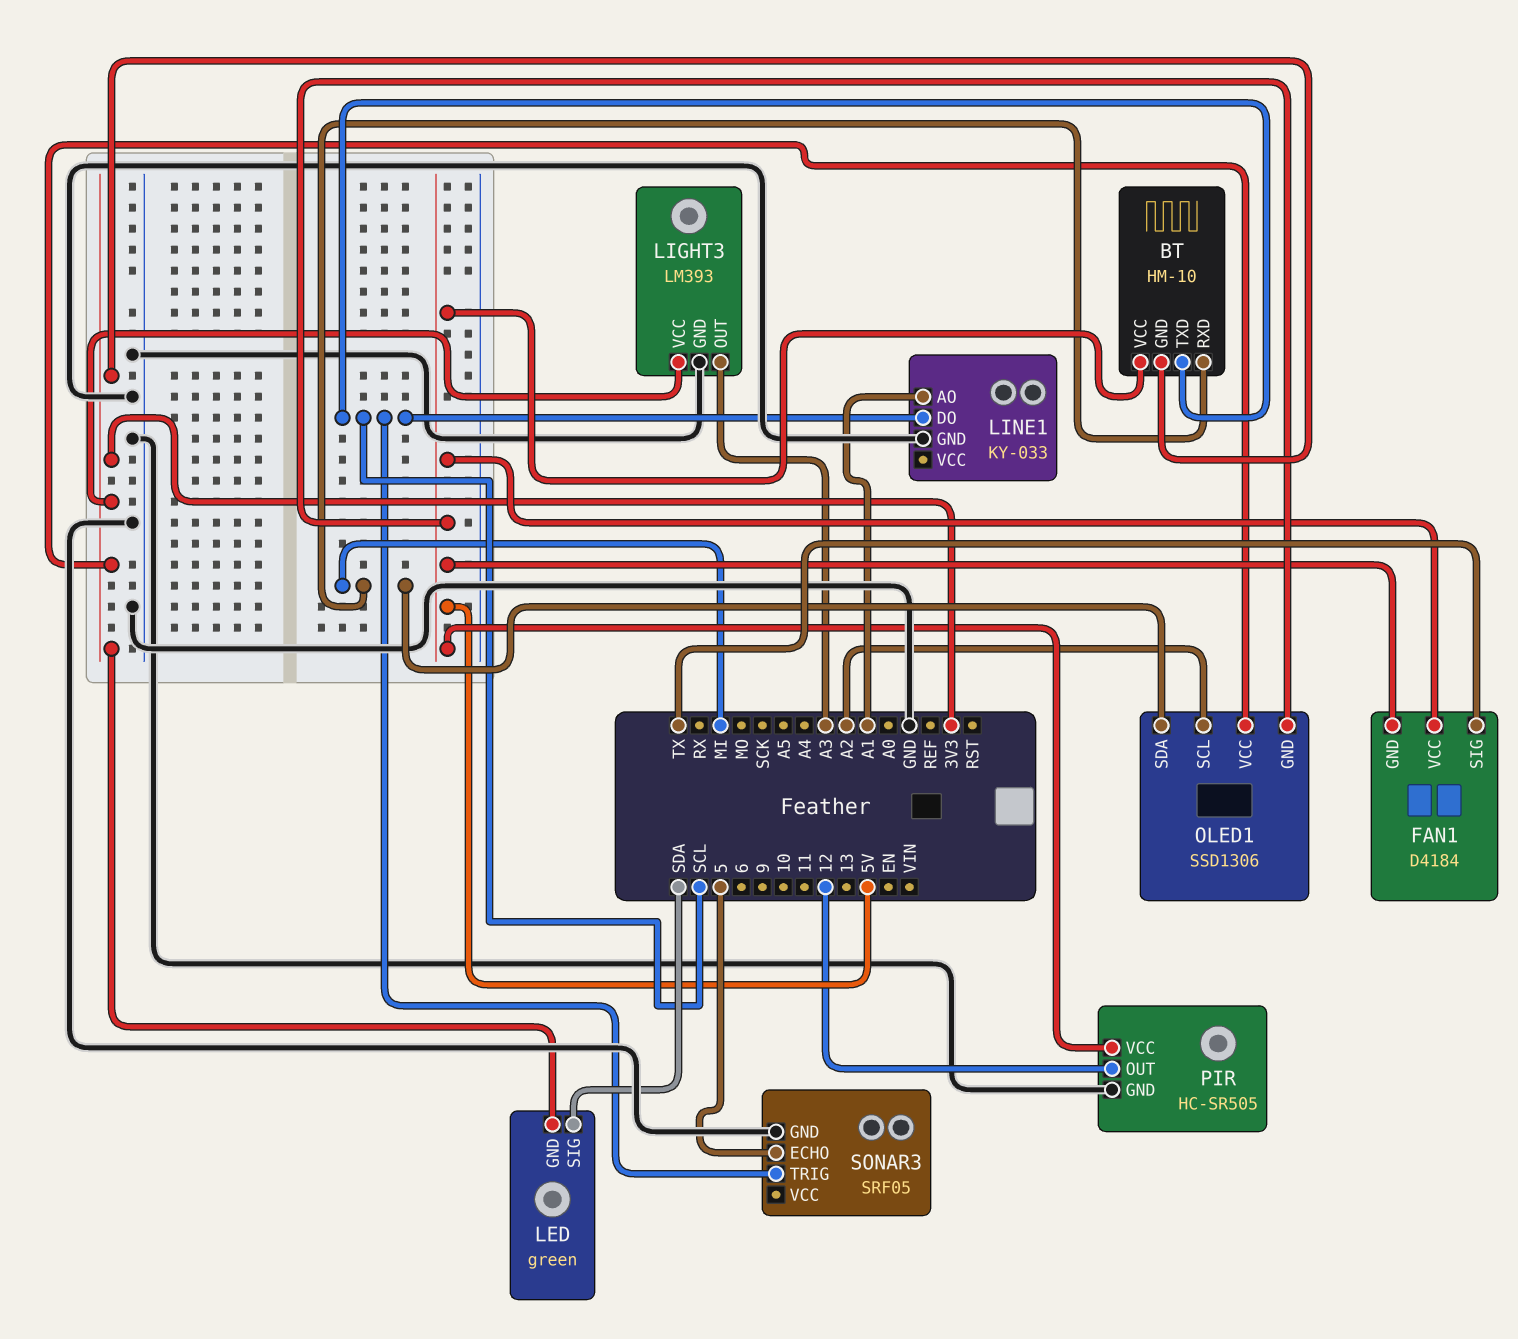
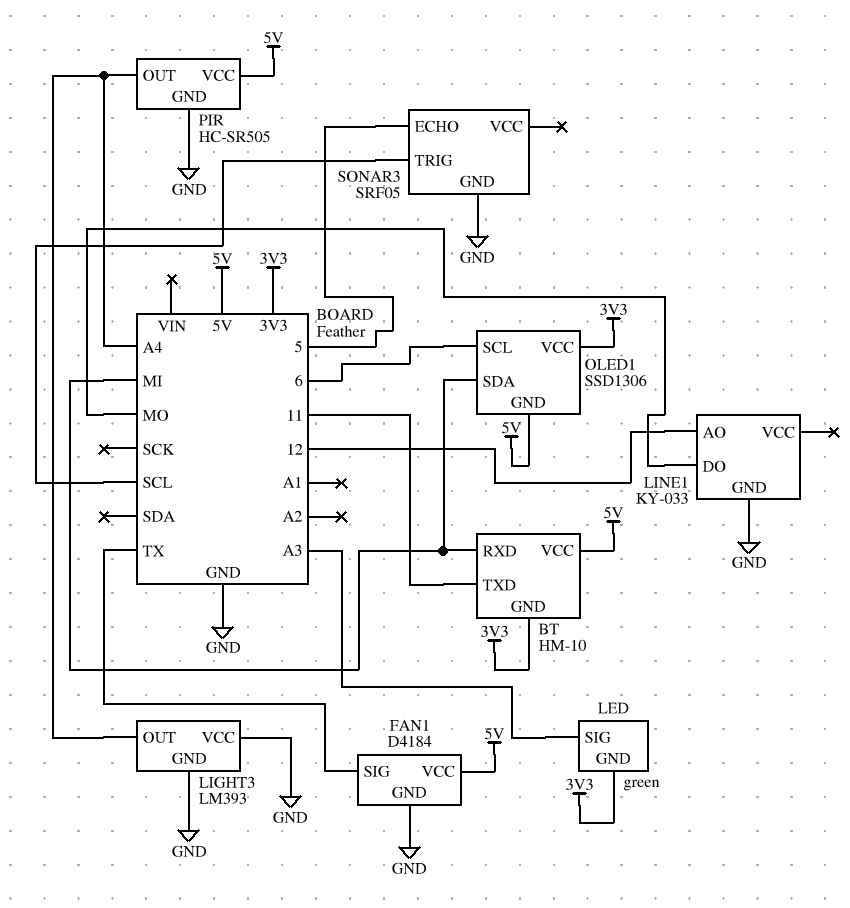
BT pin TXD: SCL -> 11
FAN1 pin GND: 5V -> GND
LED pin SIG: SDA -> A3
LIGHT3 pin OUT: A3 -> A4
LIGHT3 pin VCC: 3V3 -> GND
LINE1 pin AO: A1 -> 12
LINE1 pin DO: SCL -> MO
OLED1 pin SCL: A2 -> 6
PIR pin OUT: 12 -> A4

